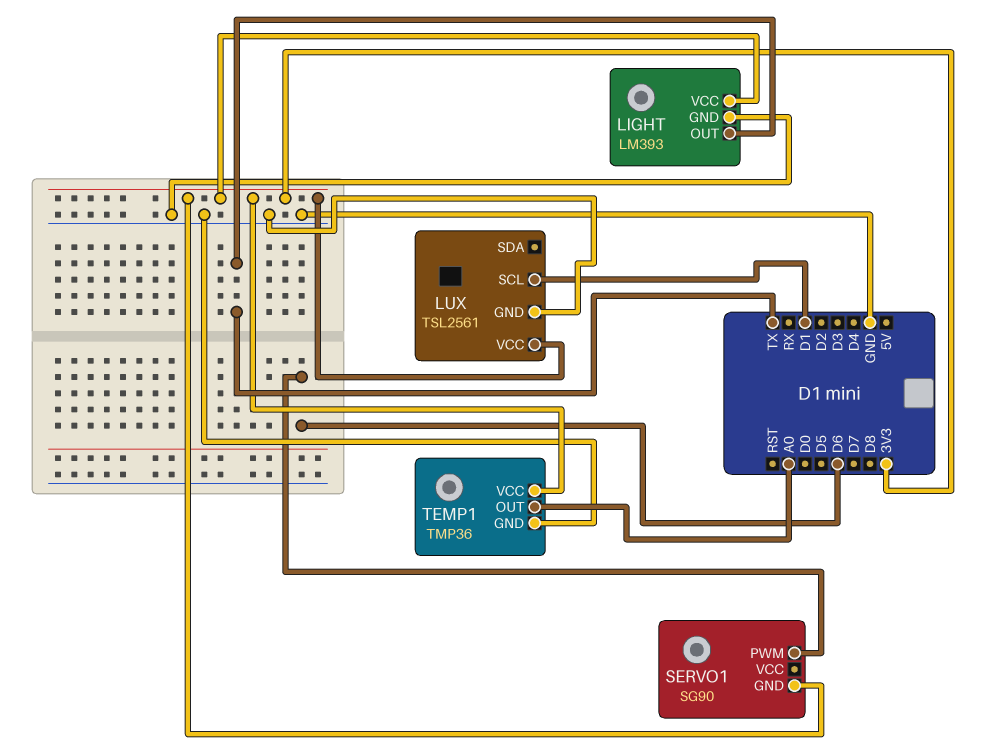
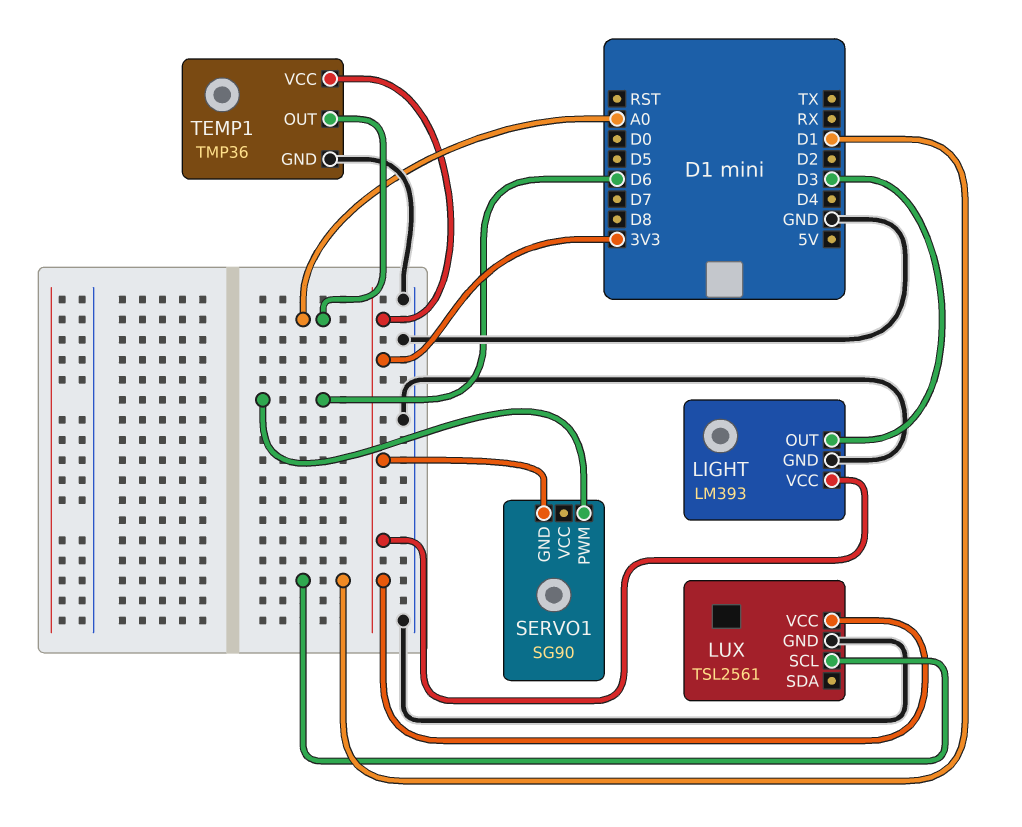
LIGHT pin OUT: TX -> D3

